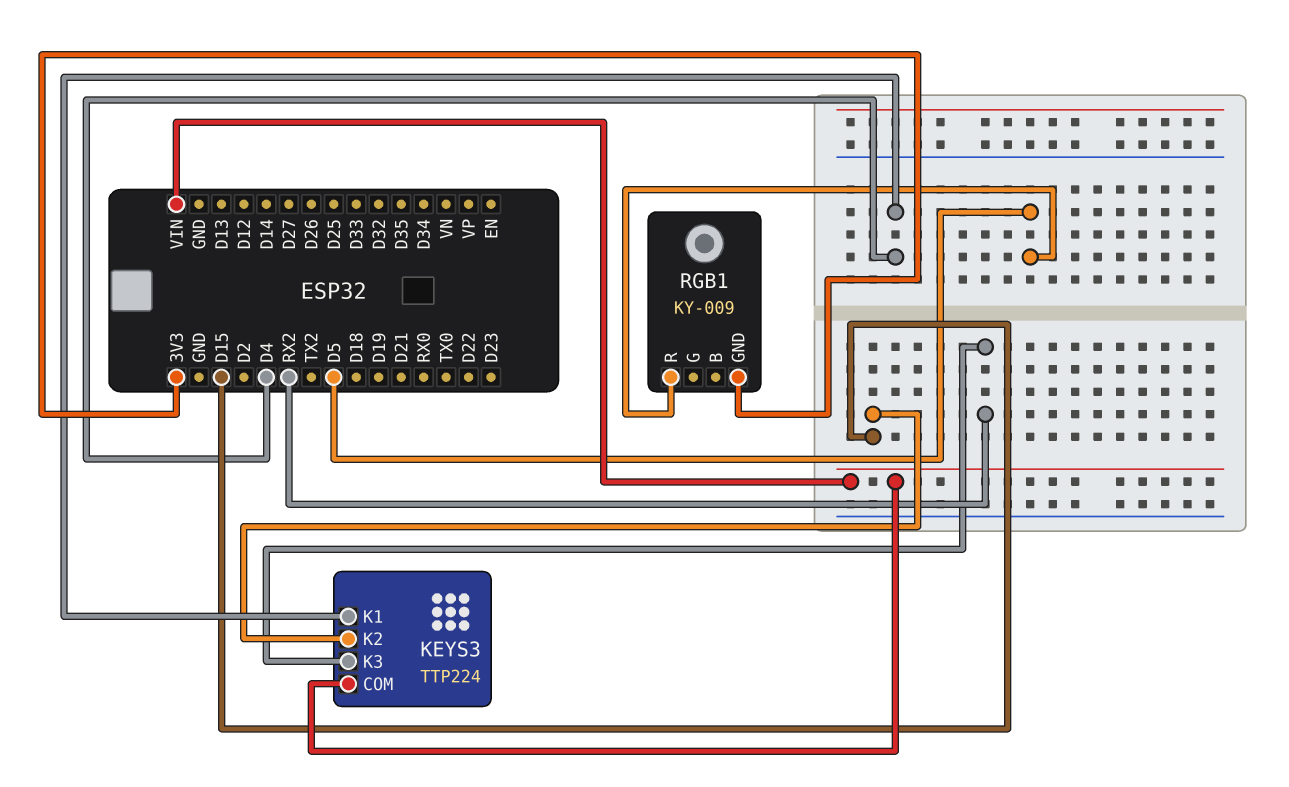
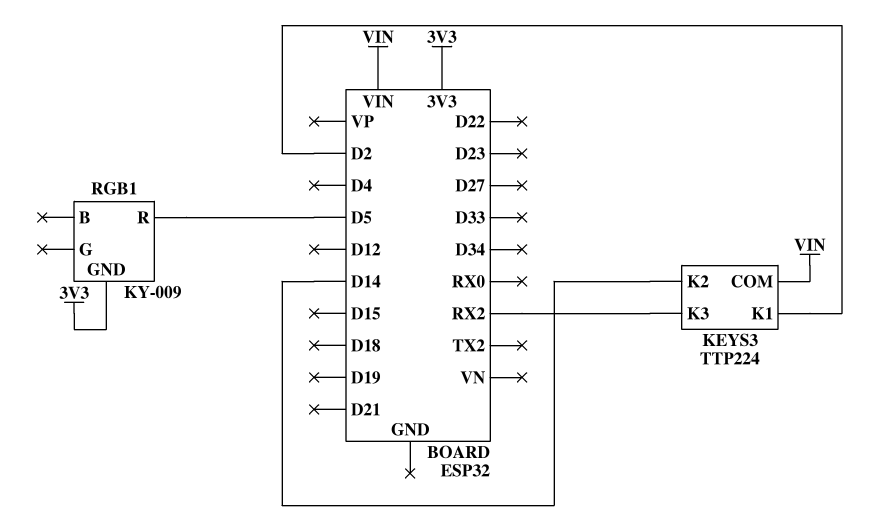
KEYS3 pin K1: D4 -> D2
KEYS3 pin K2: D15 -> D14

